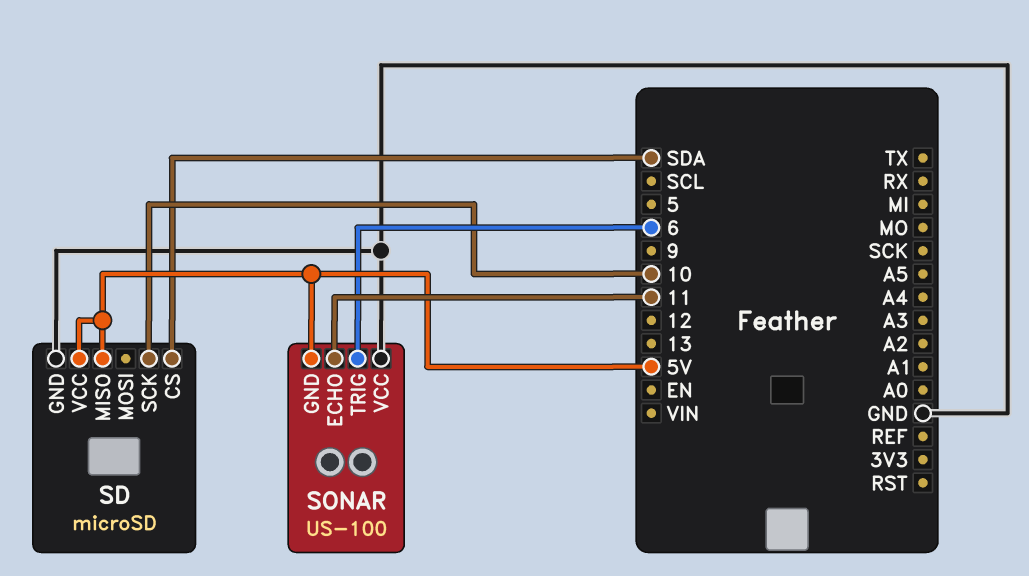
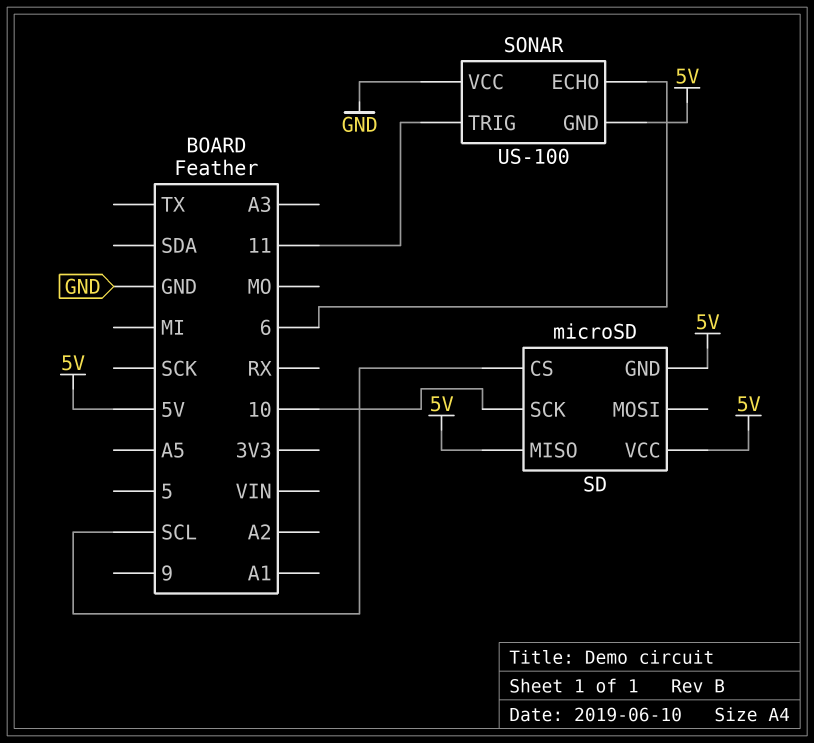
SD pin CS: SDA -> SCL
SD pin GND: GND -> 5V
SONAR pin ECHO: 11 -> 6
SONAR pin TRIG: 6 -> 11

